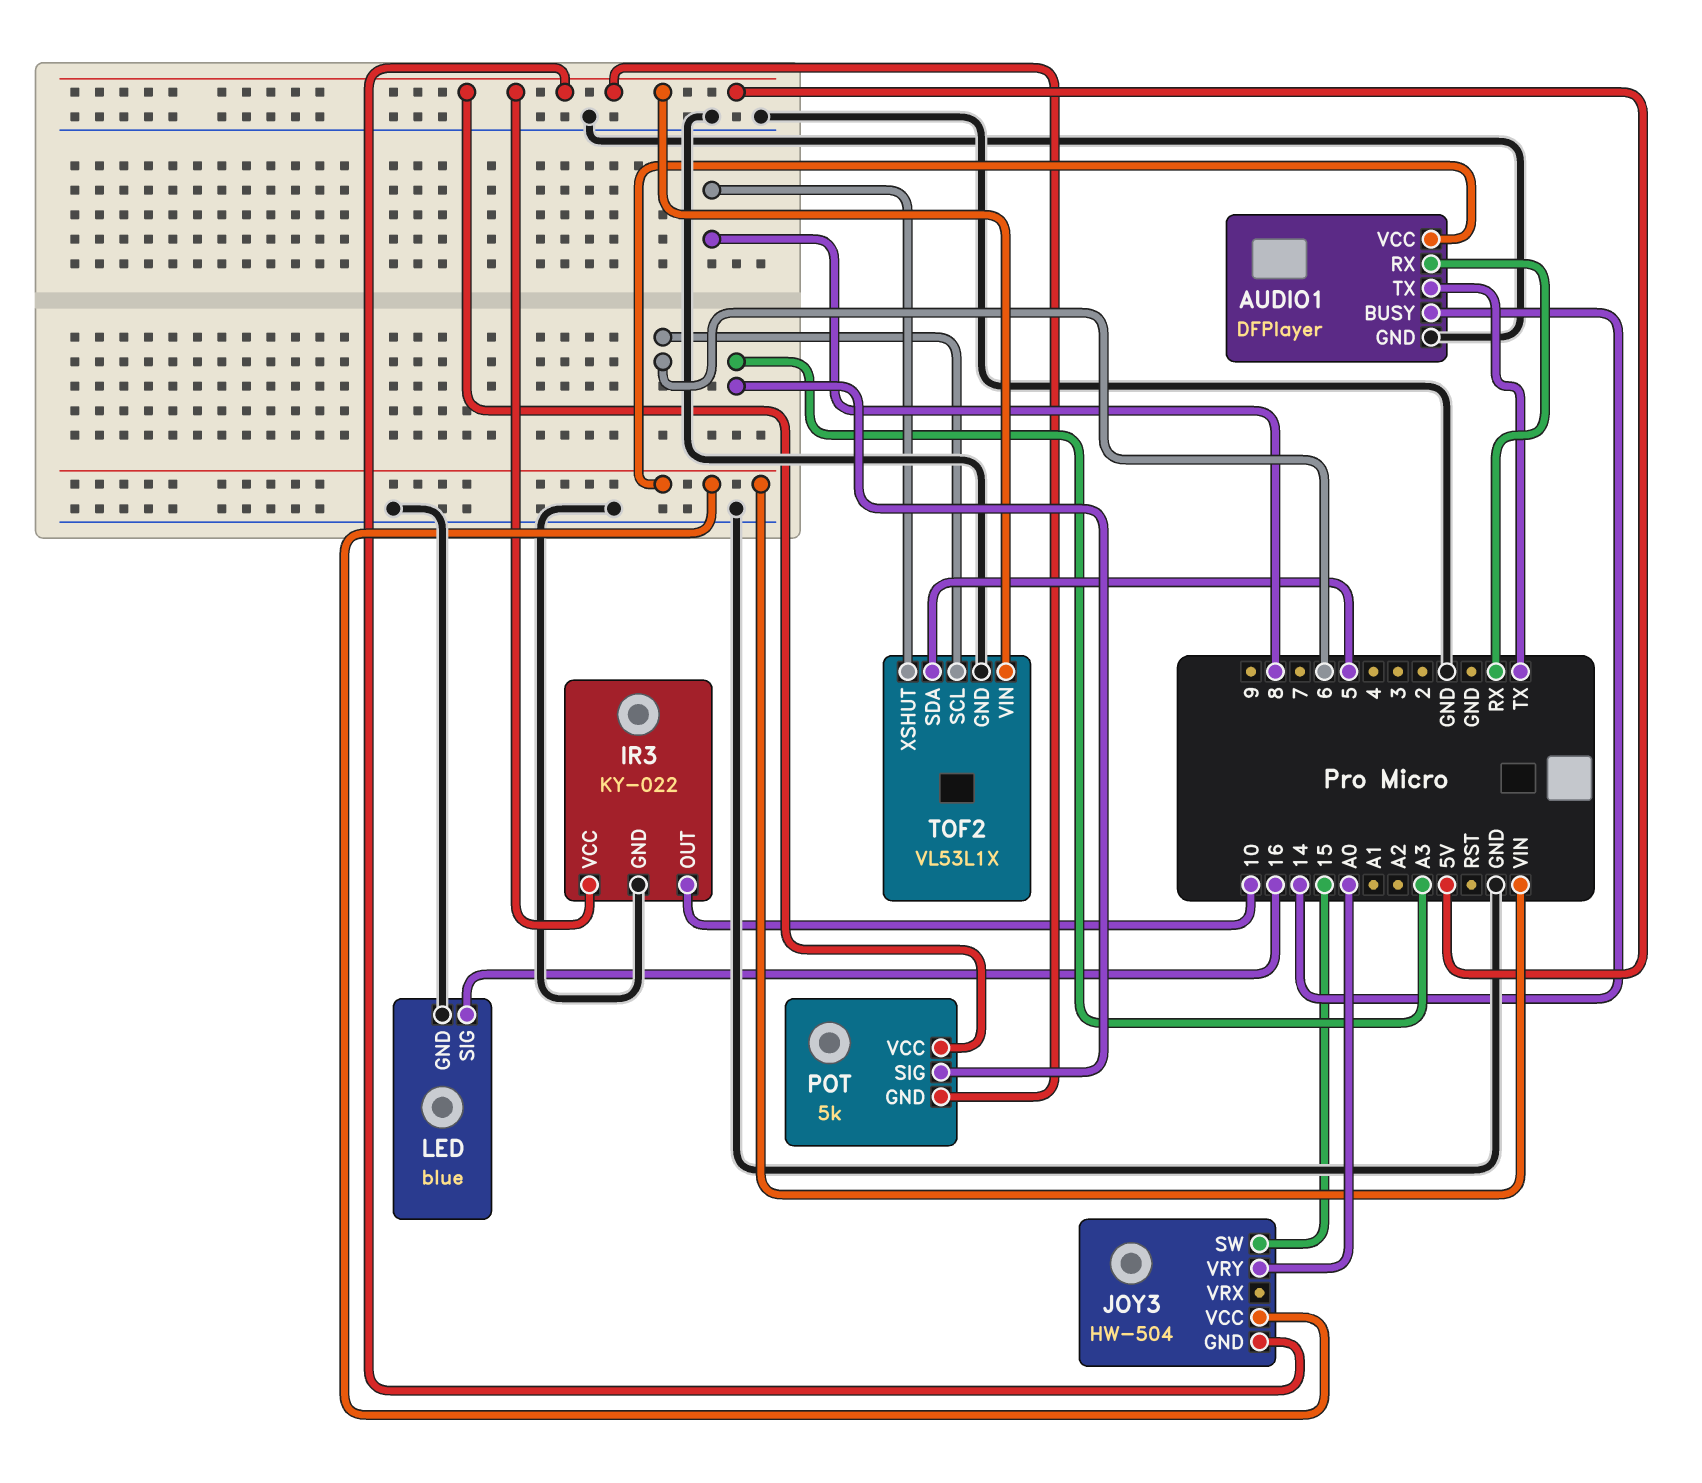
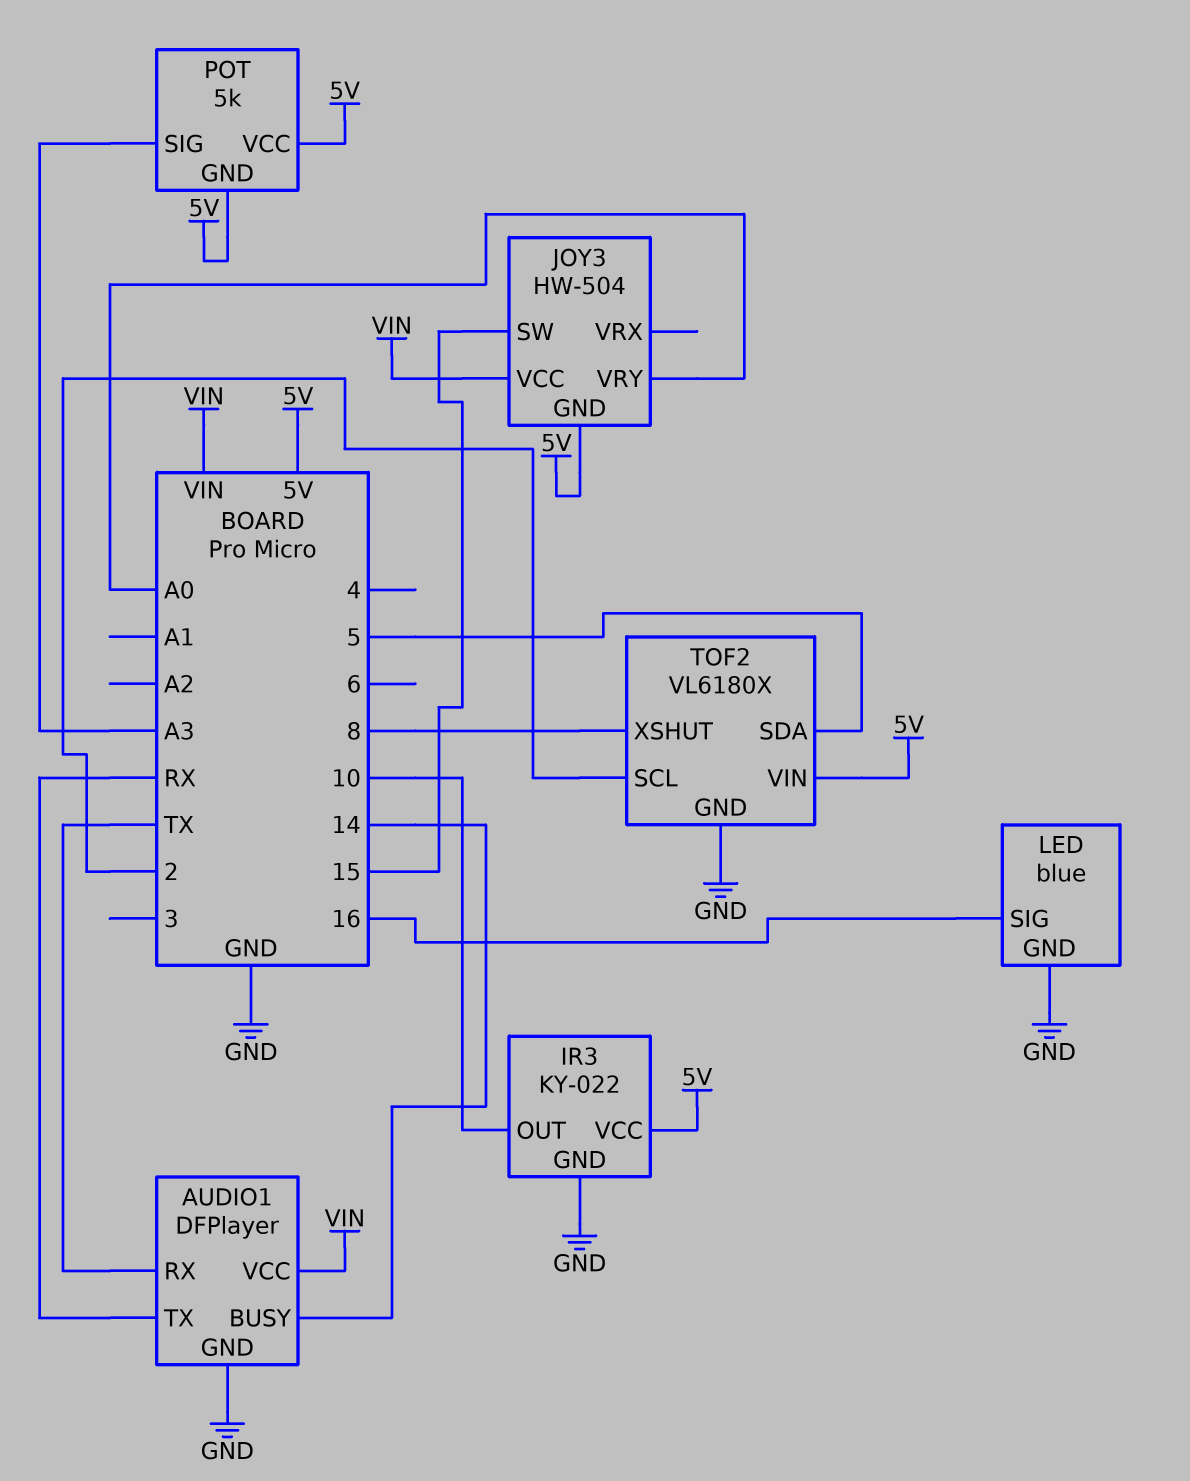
AUDIO1 pin RX: RX -> TX
AUDIO1 pin TX: TX -> RX
TOF2: VL53L1X -> VL6180X
TOF2 pin SCL: 6 -> 2

